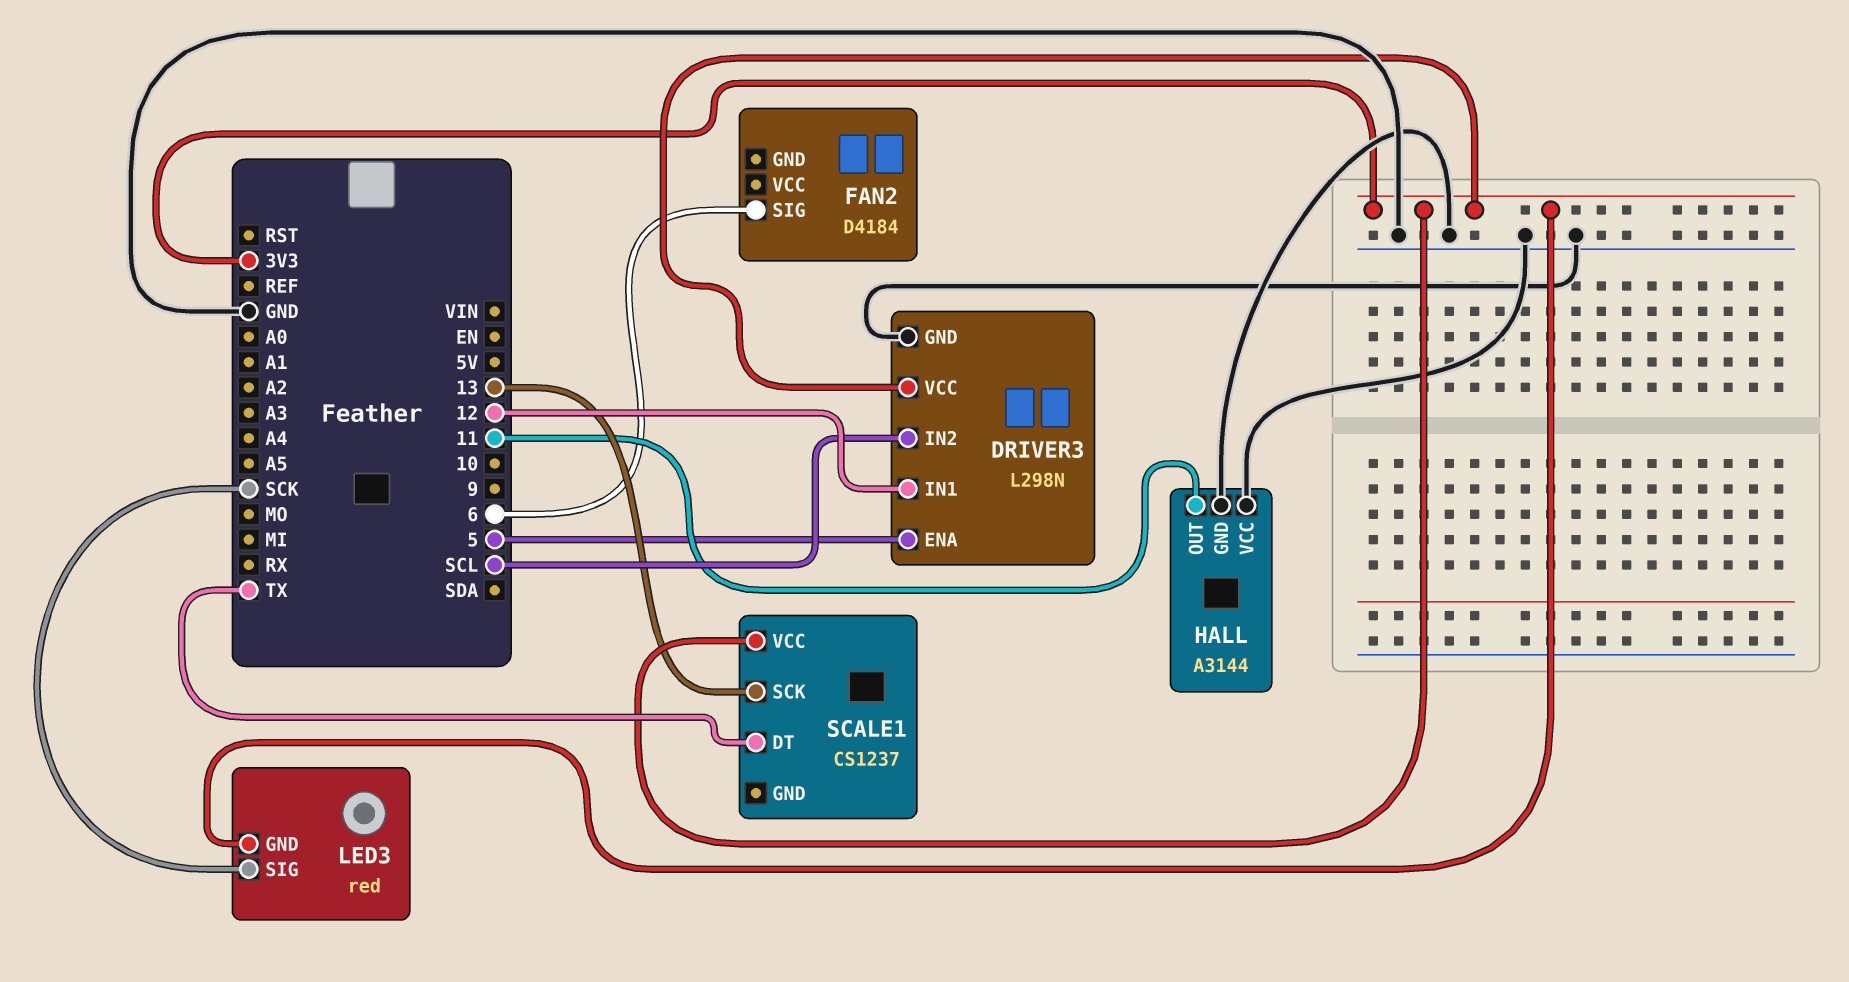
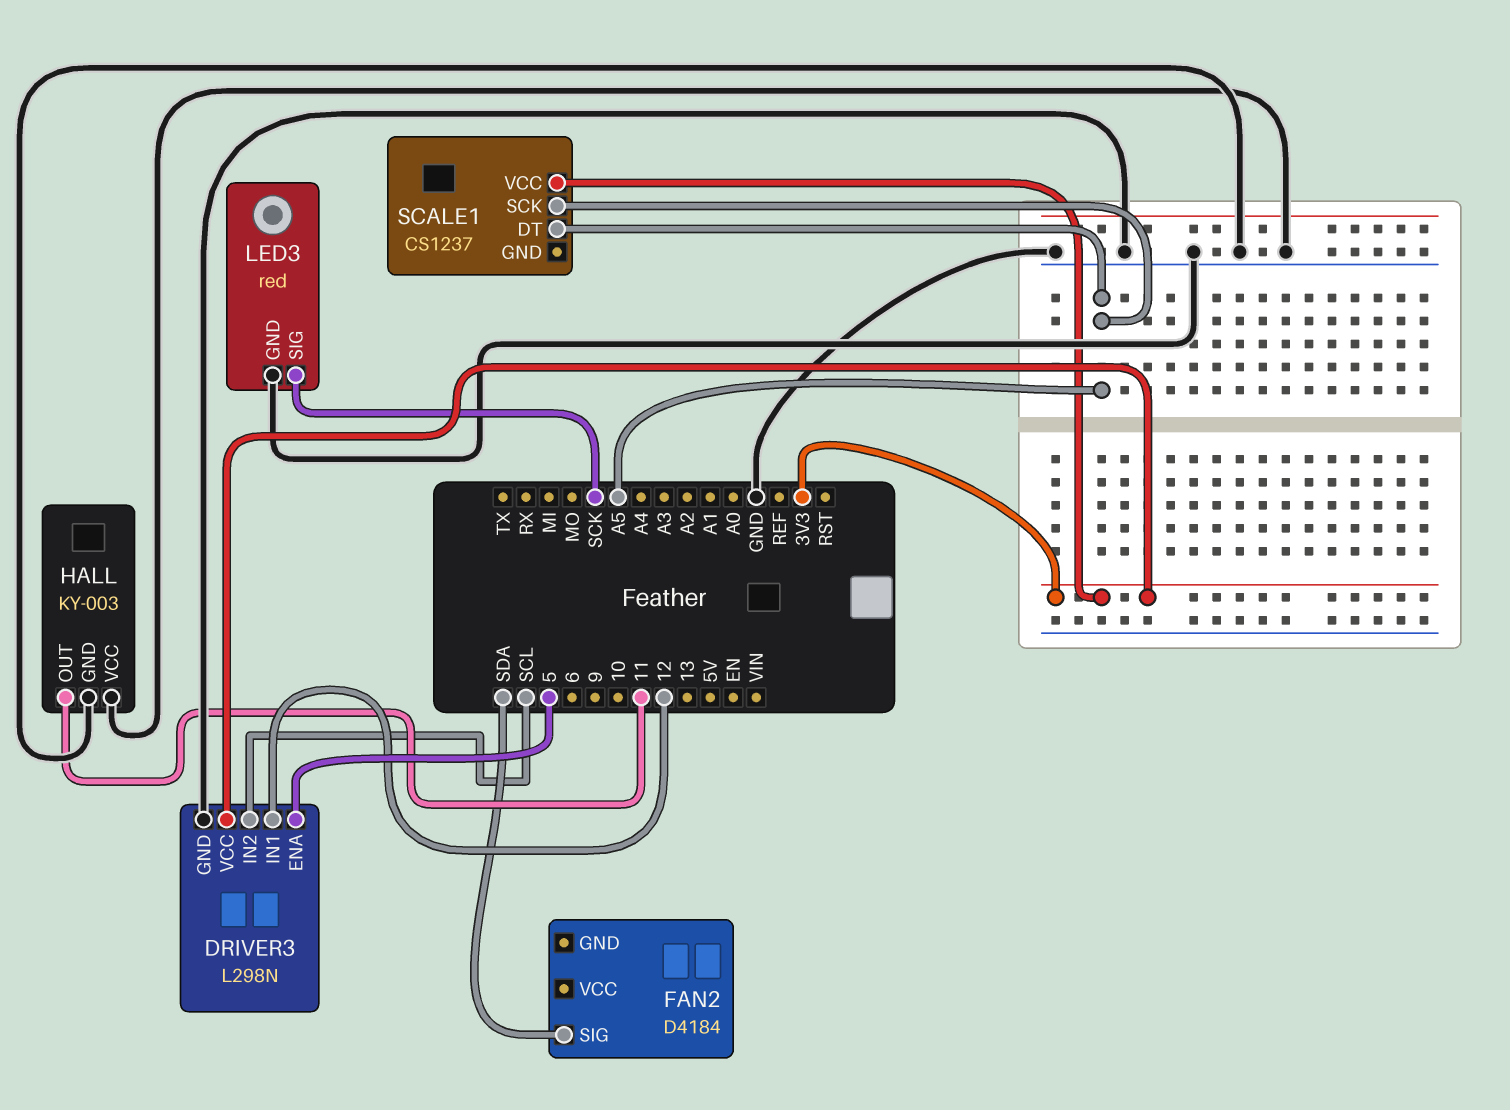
FAN2 pin SIG: 6 -> SDA
HALL: A3144 -> KY-003
LED3 pin GND: 3V3 -> GND
SCALE1 pin DT: TX -> A5
SCALE1 pin SCK: 13 -> A5

